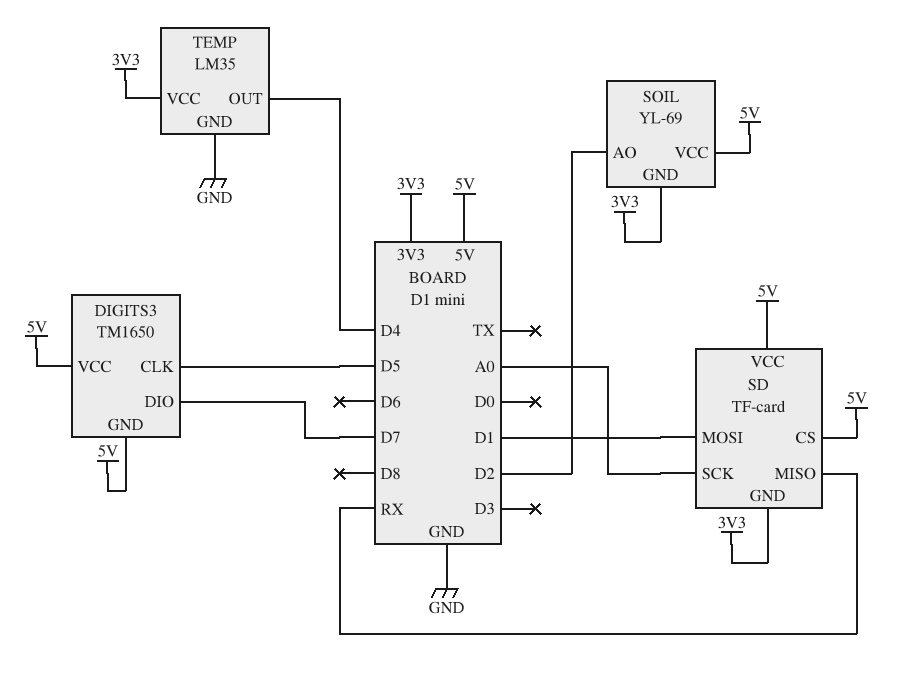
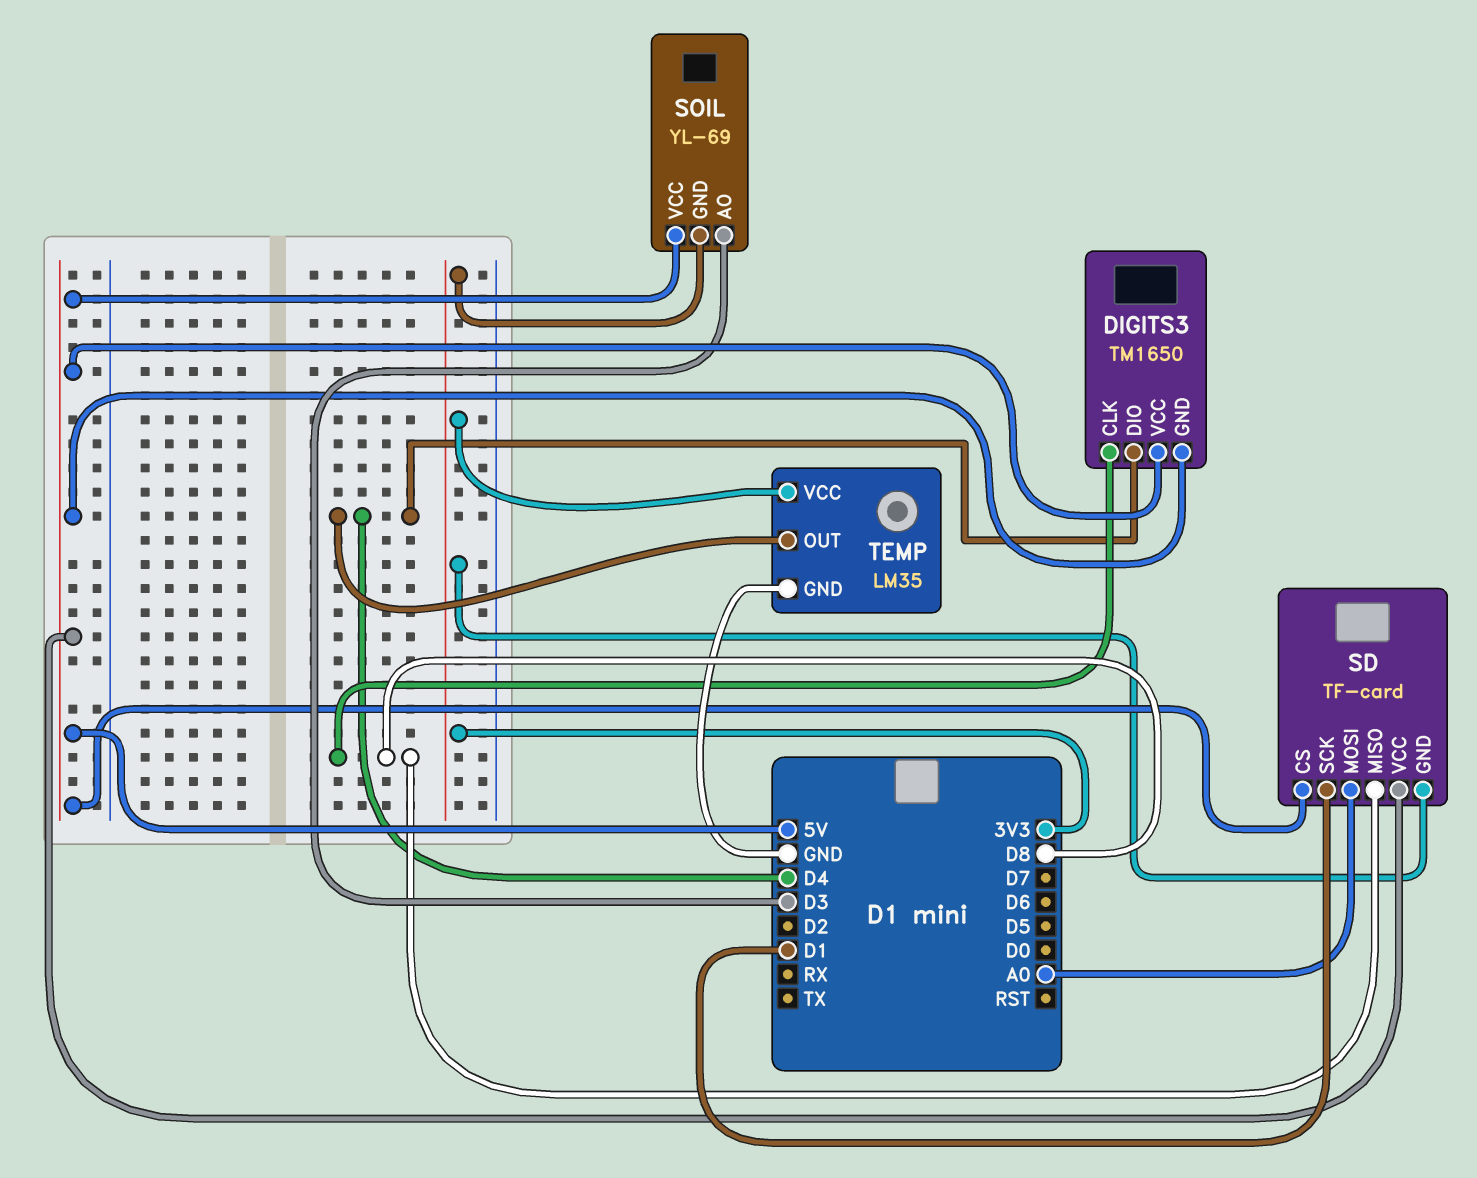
DIGITS3 pin CLK: D5 -> D8
DIGITS3 pin DIO: D7 -> D4
SD pin MISO: RX -> D8
SD pin MOSI: D1 -> A0
SD pin SCK: A0 -> D1
SOIL pin AO: D2 -> D3

